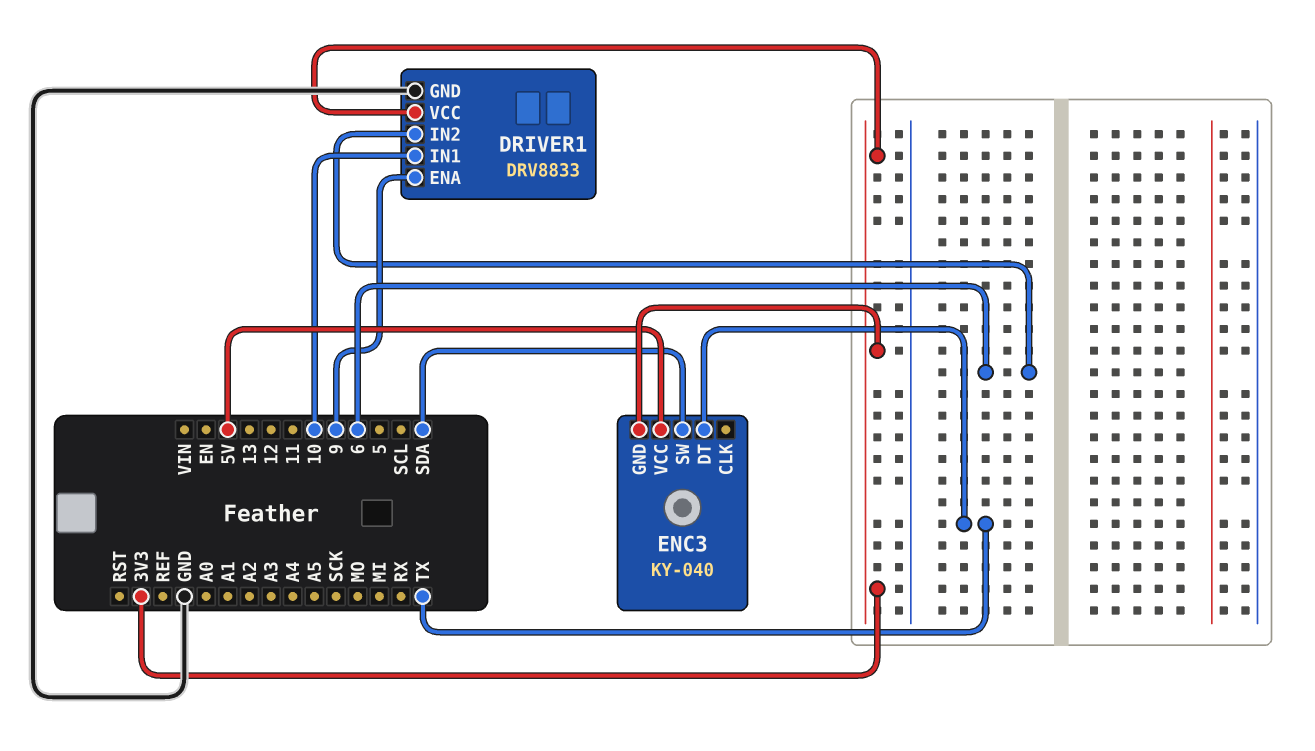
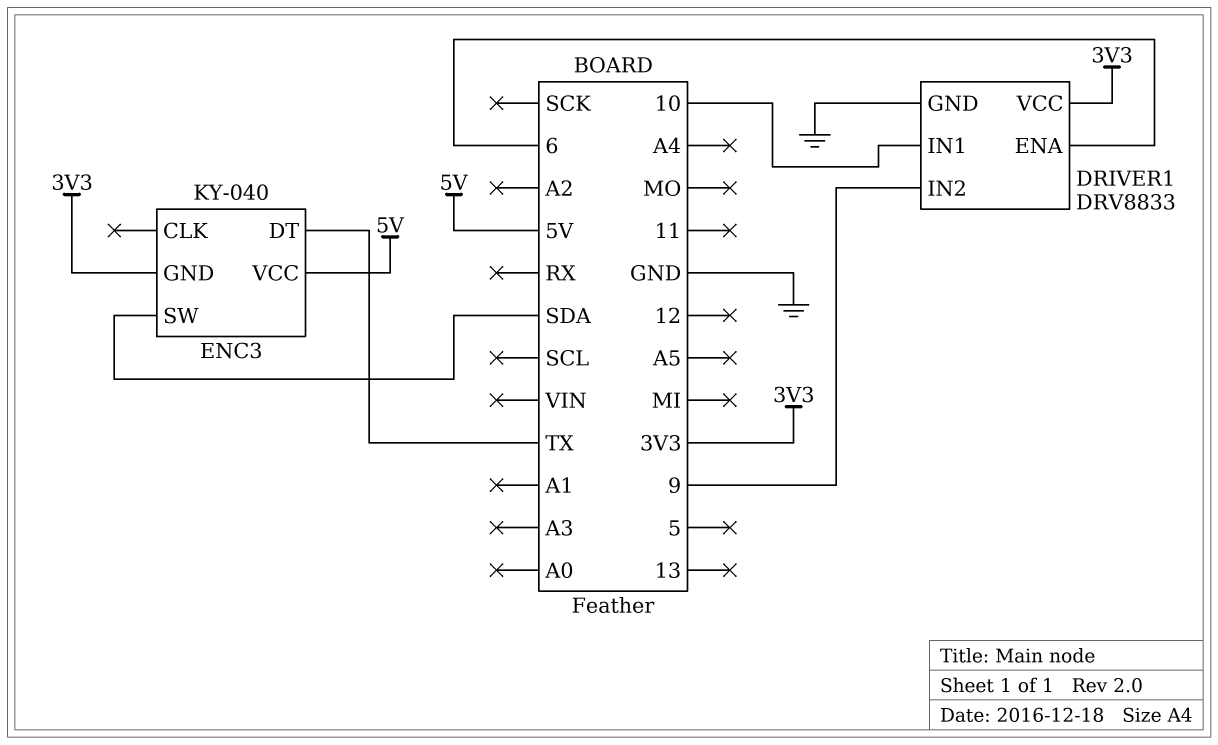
DRIVER1 pin ENA: 9 -> 6
DRIVER1 pin IN2: 6 -> 9

